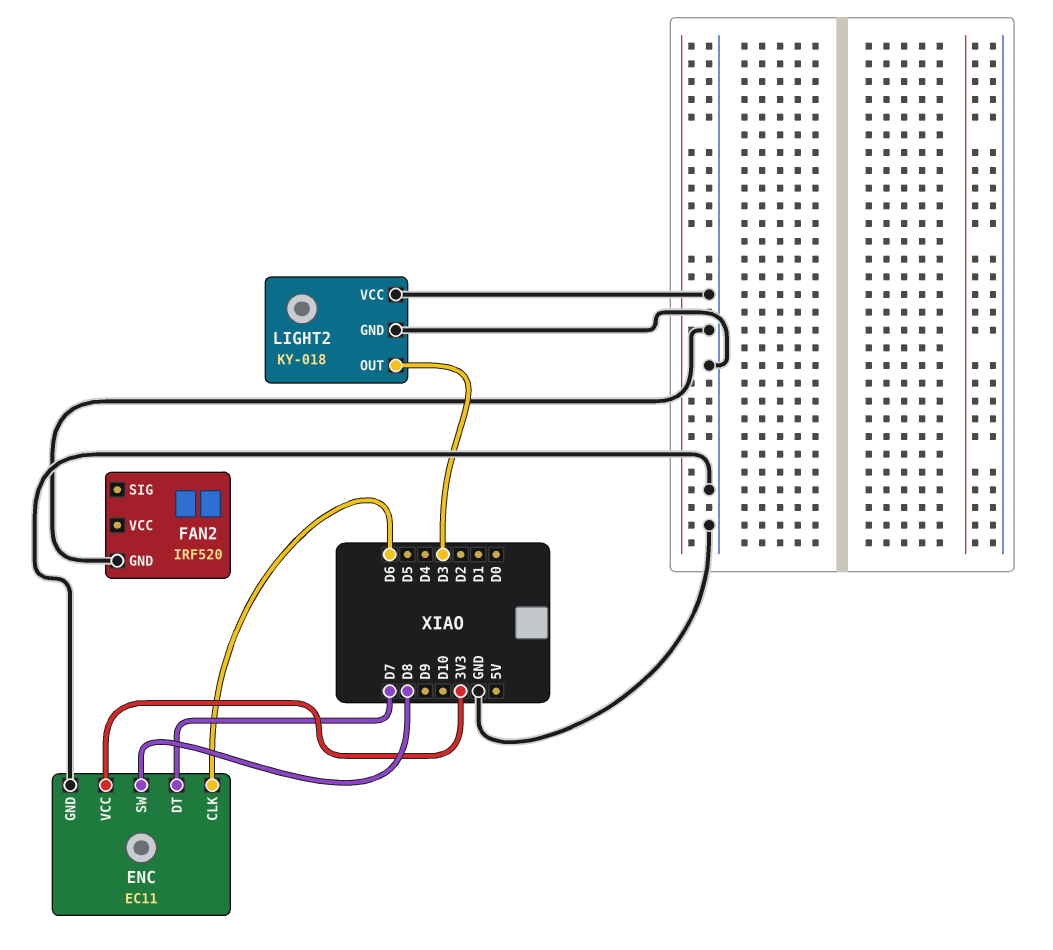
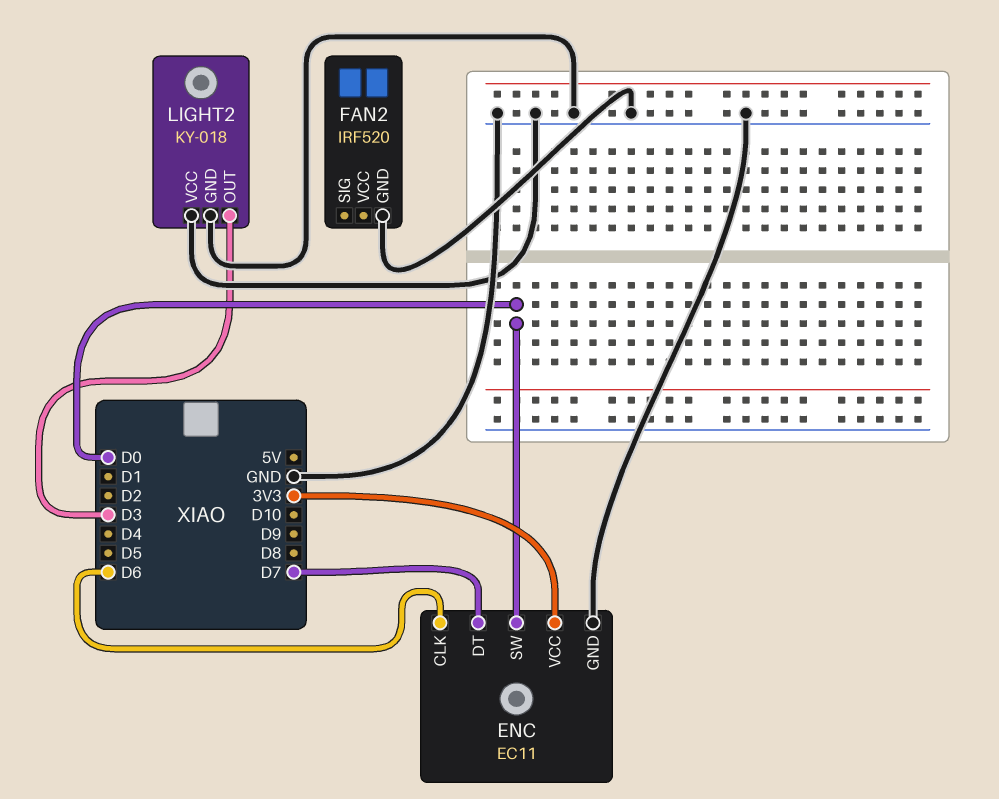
ENC pin SW: D8 -> D0

